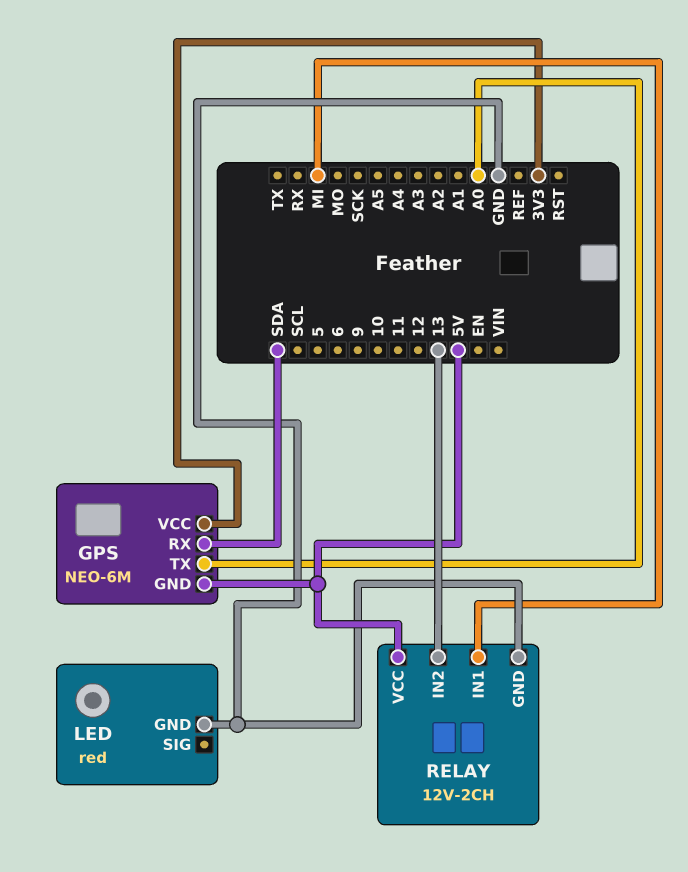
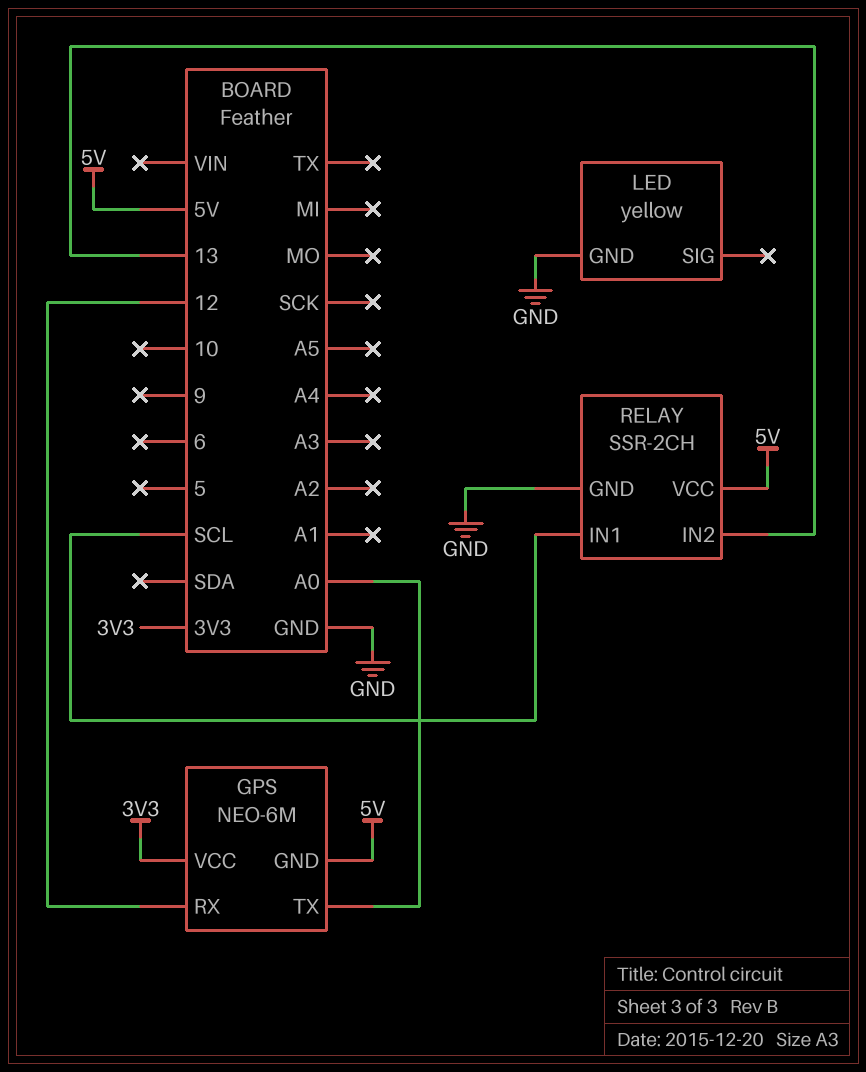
GPS pin RX: SDA -> 12
LED: red -> yellow
RELAY: 12V-2CH -> SSR-2CH
RELAY pin IN1: MI -> SCL

